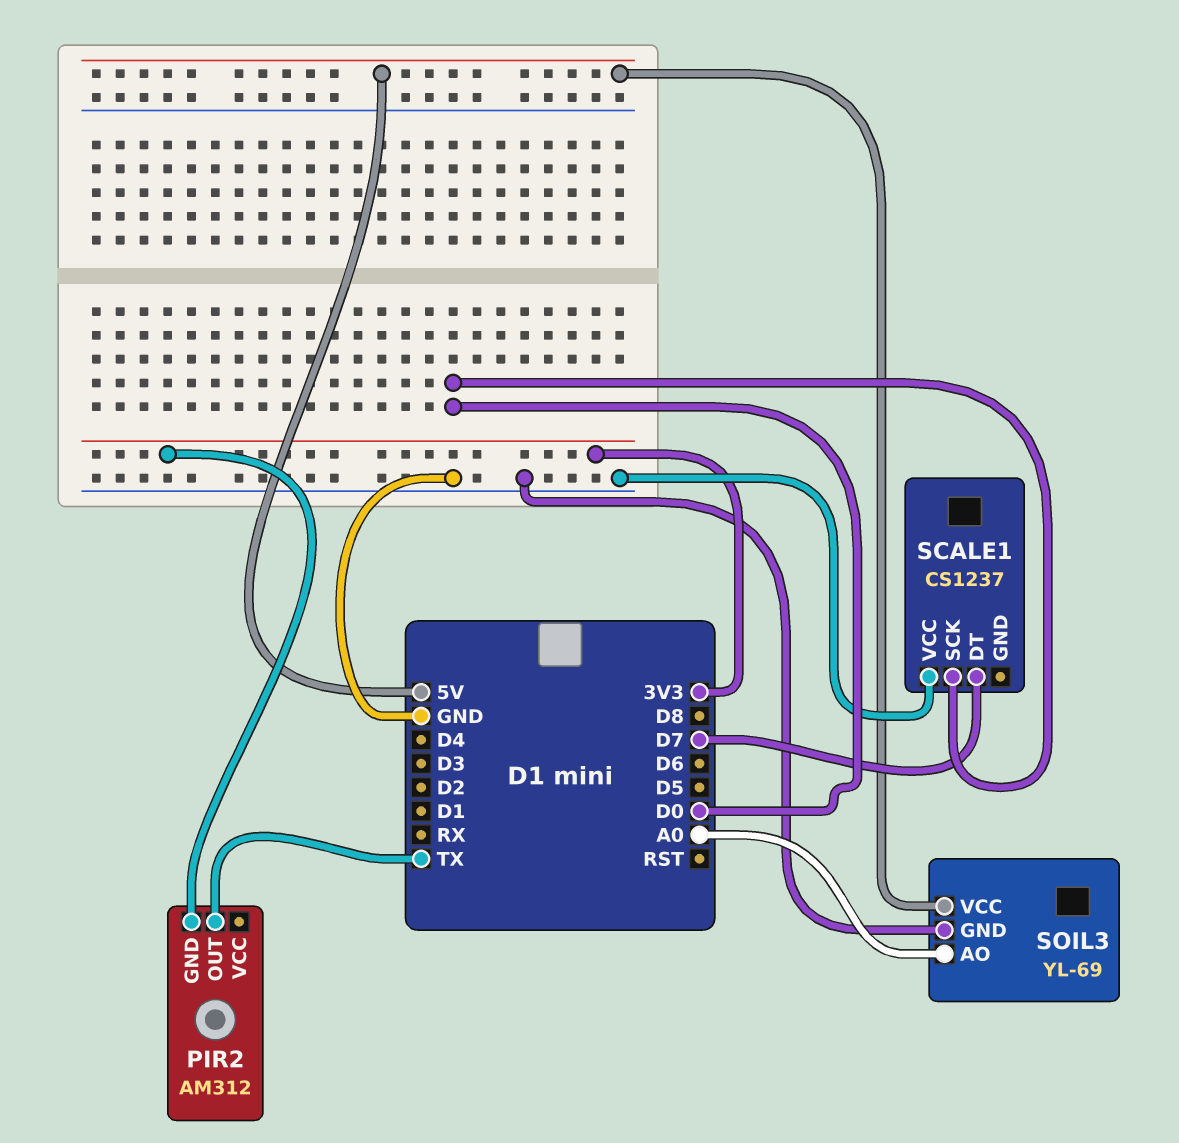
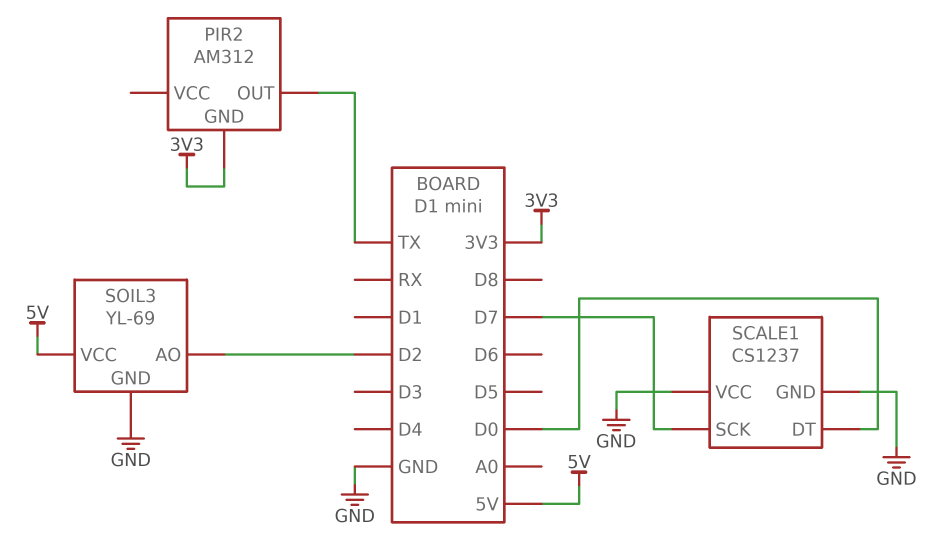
SCALE1 pin DT: D7 -> D0
SCALE1 pin GND: none -> GND
SCALE1 pin SCK: D0 -> D7
SOIL3 pin AO: A0 -> D2

